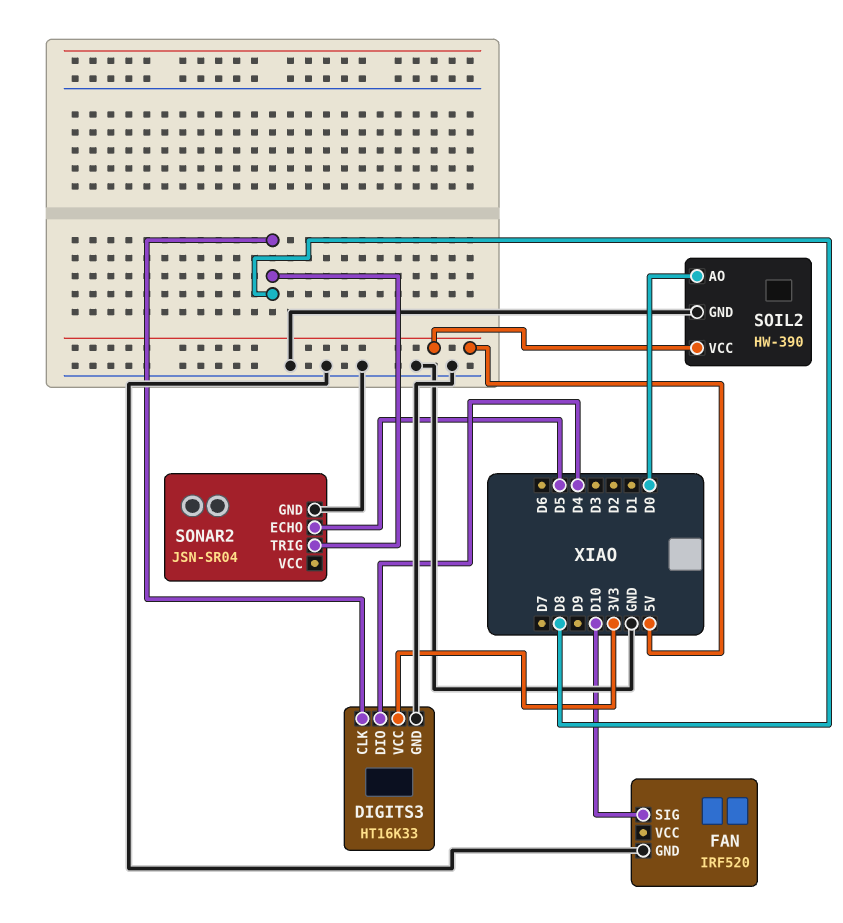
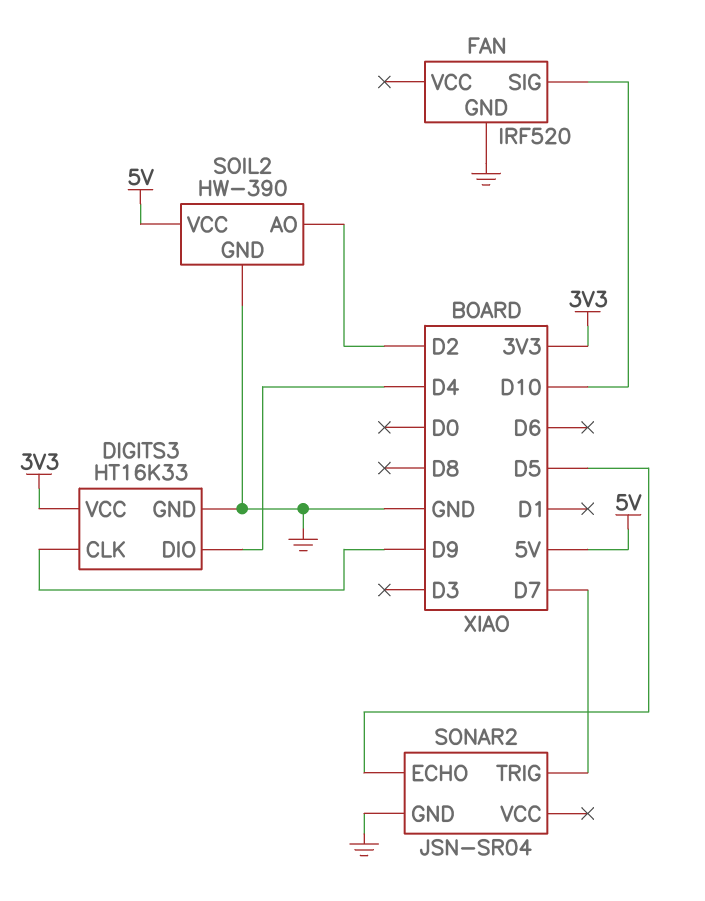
DIGITS3 pin CLK: D8 -> D9
SOIL2 pin AO: D0 -> D2
SONAR2 pin TRIG: D8 -> D7

